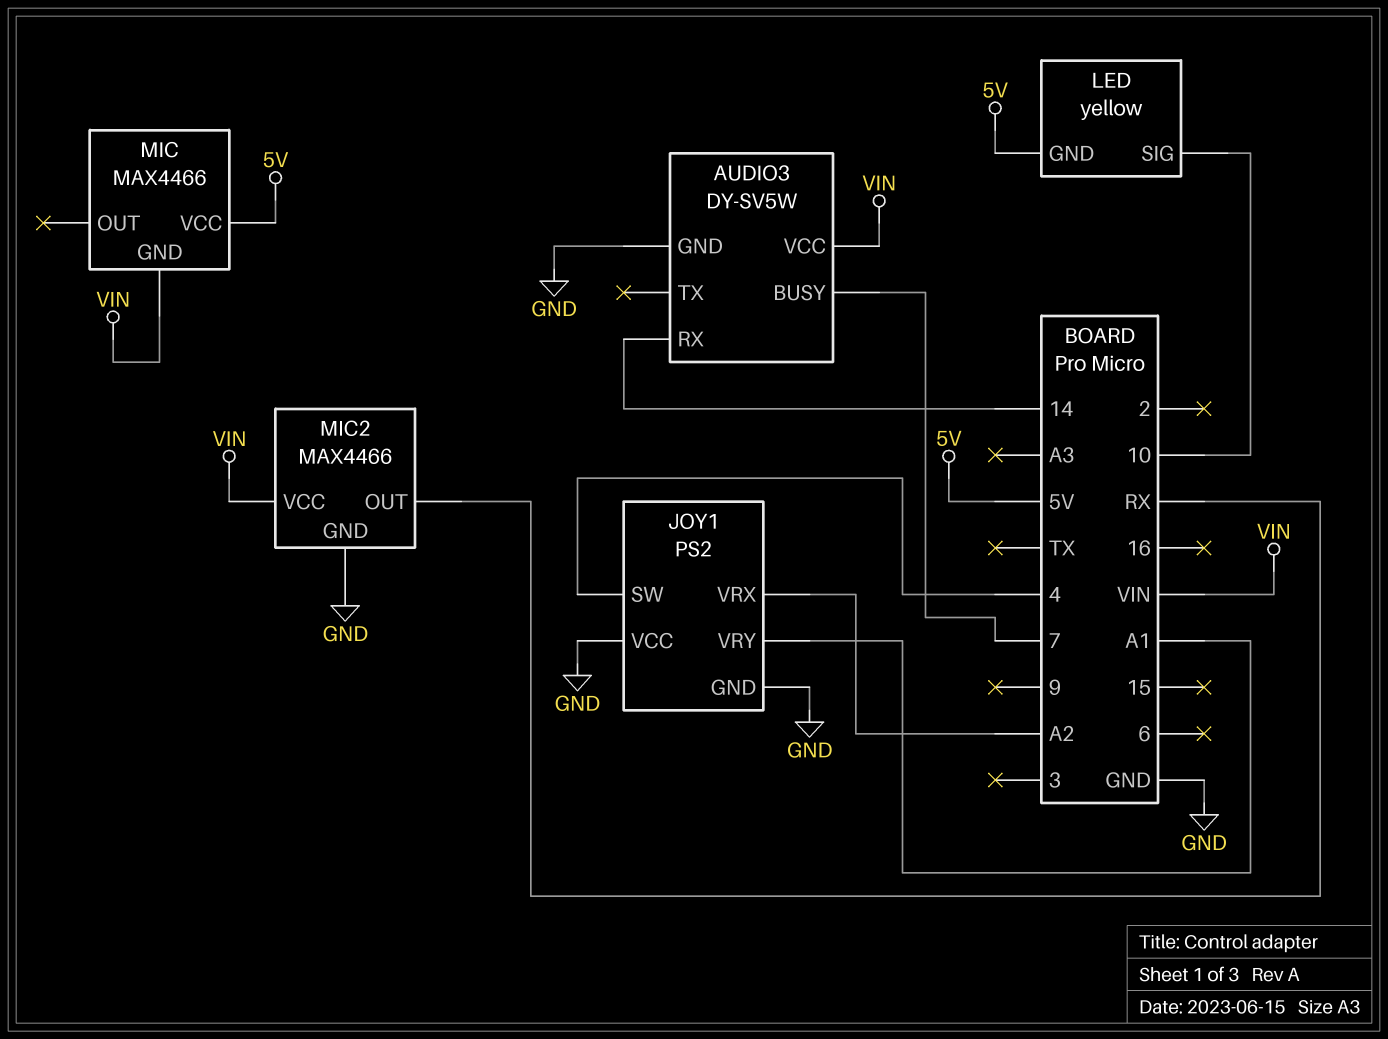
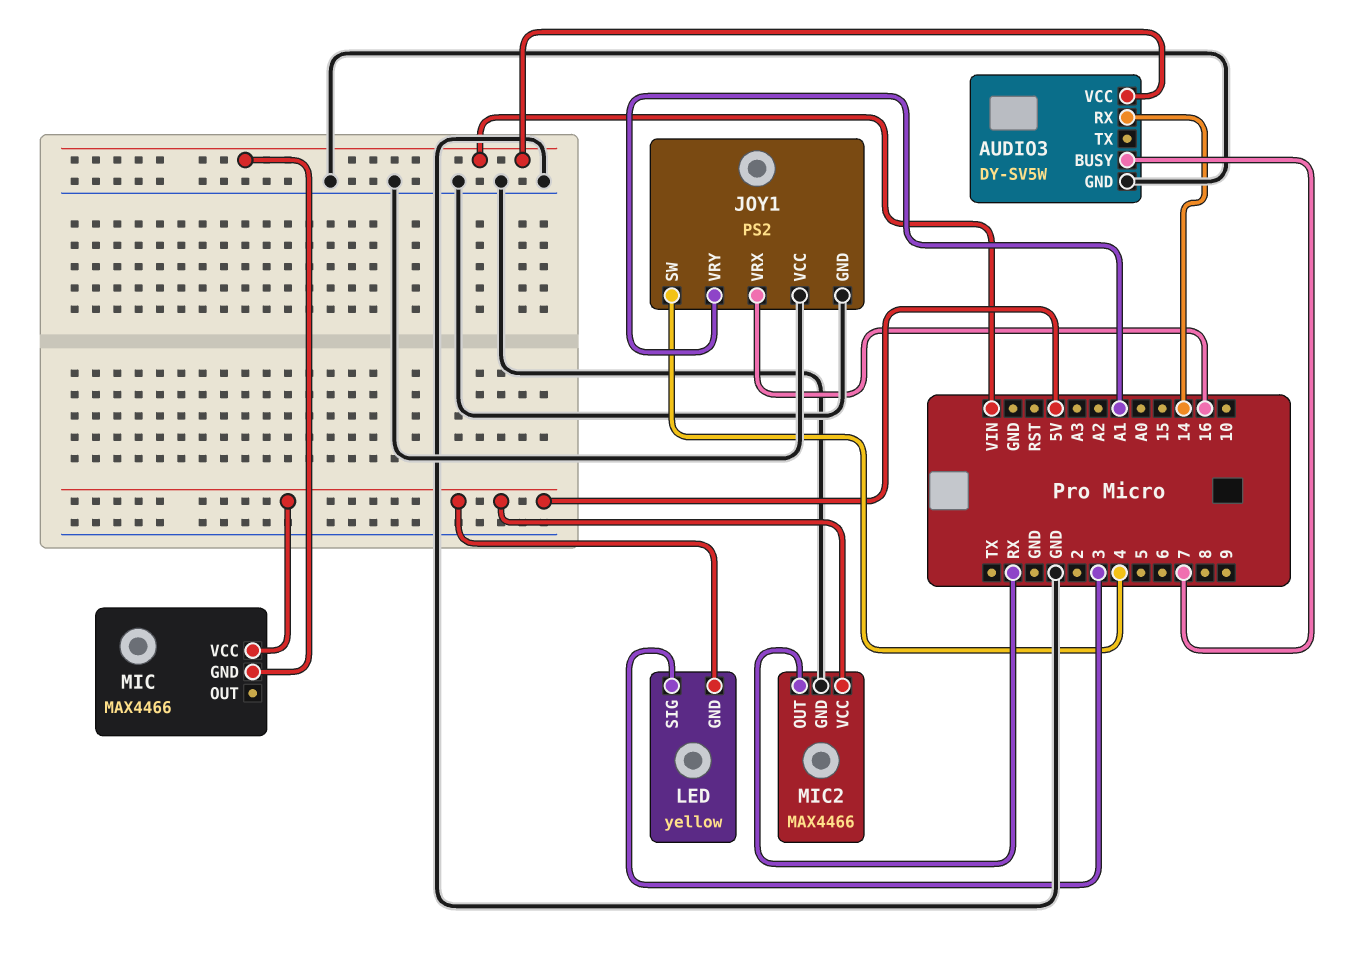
JOY1 pin VRX: A2 -> 16
LED pin SIG: 10 -> 3
MIC2 pin VCC: VIN -> 5V

